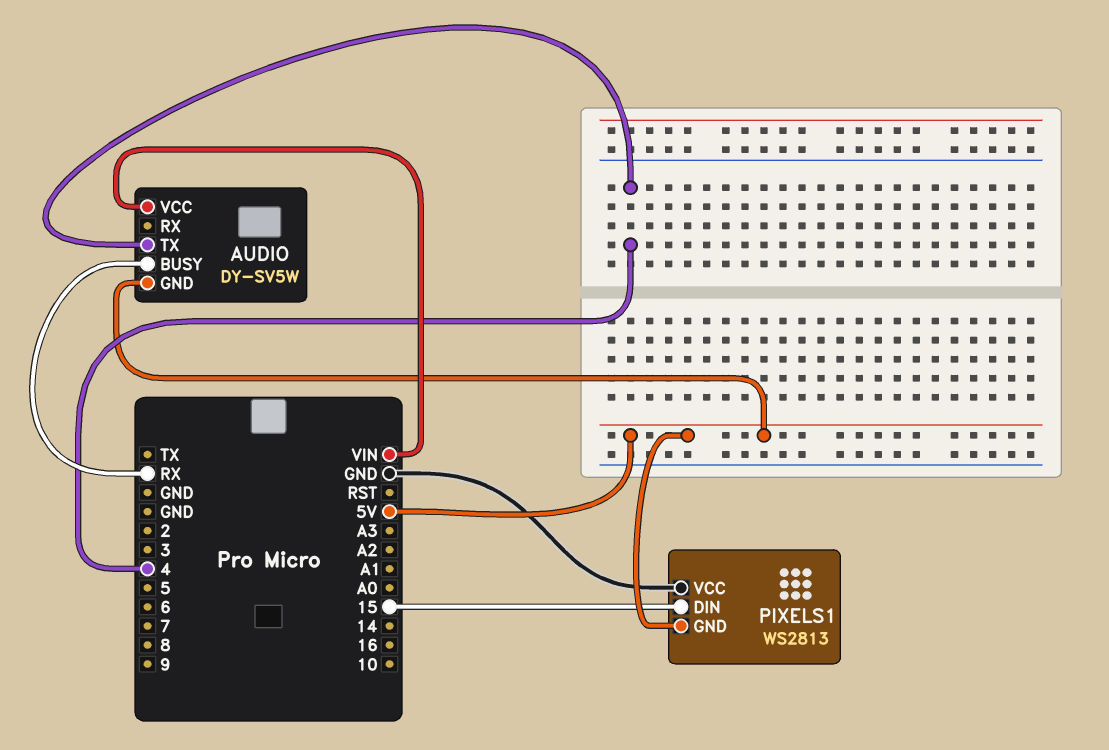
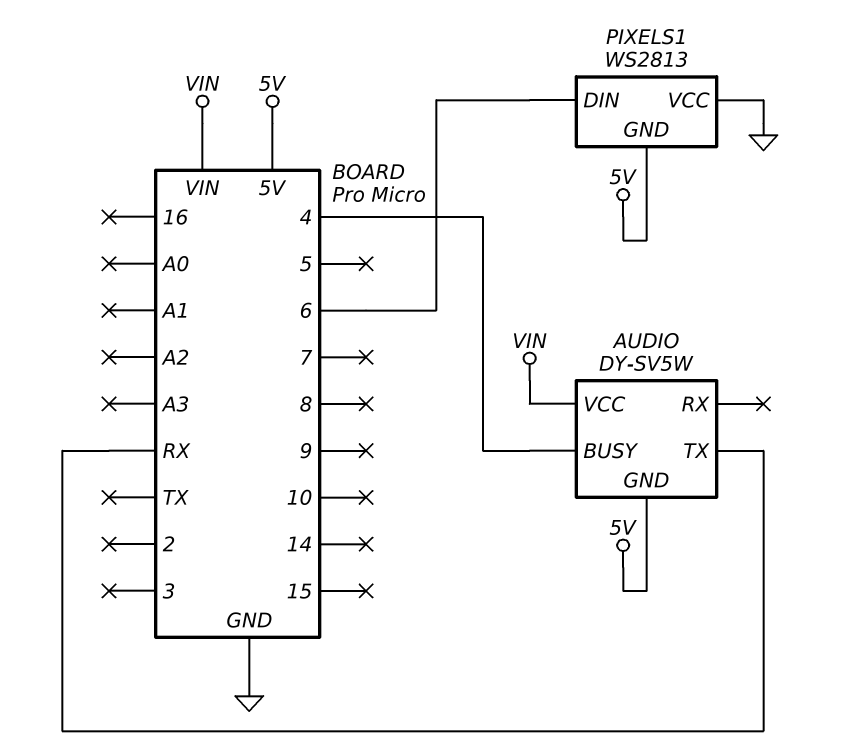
AUDIO pin BUSY: RX -> 4
AUDIO pin TX: 4 -> RX
PIXELS1 pin DIN: 15 -> 6

